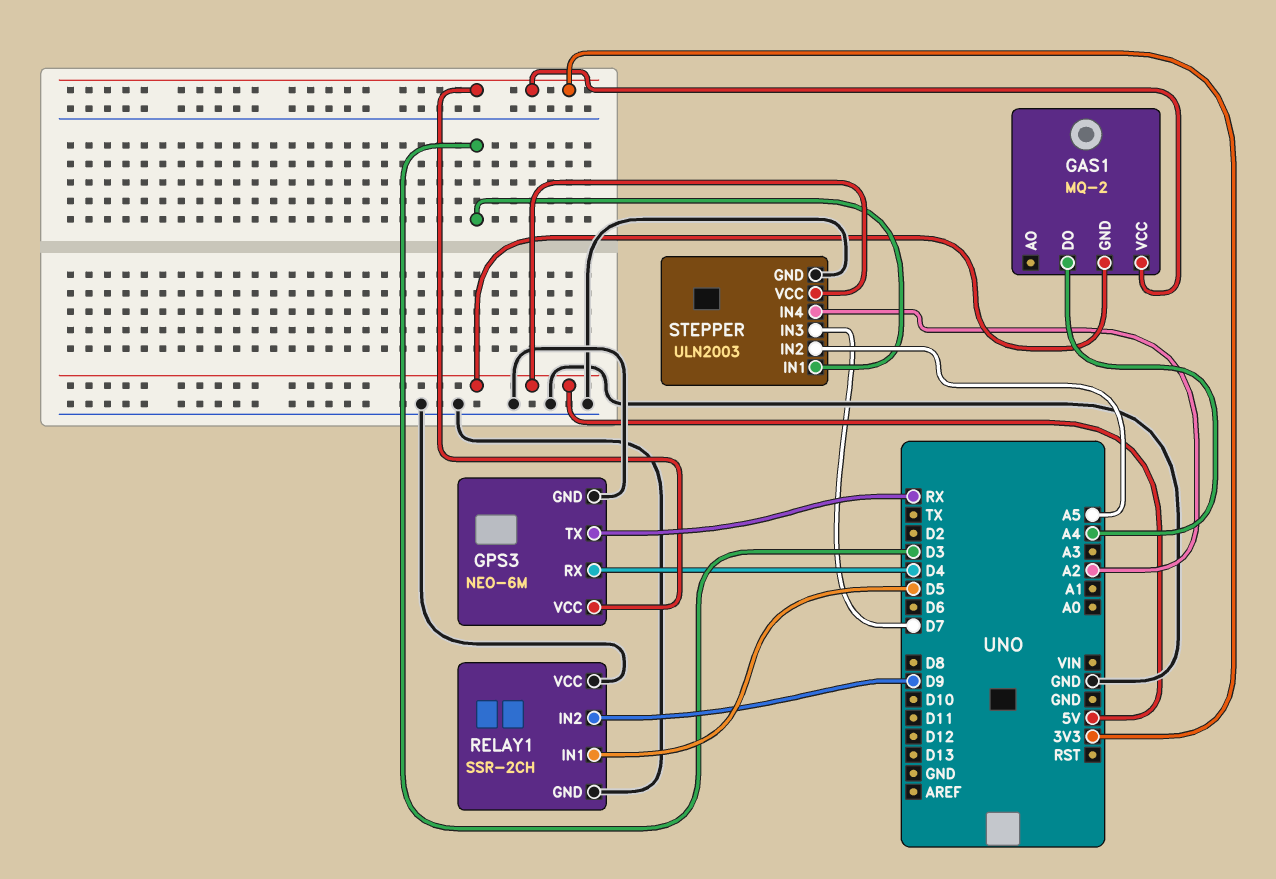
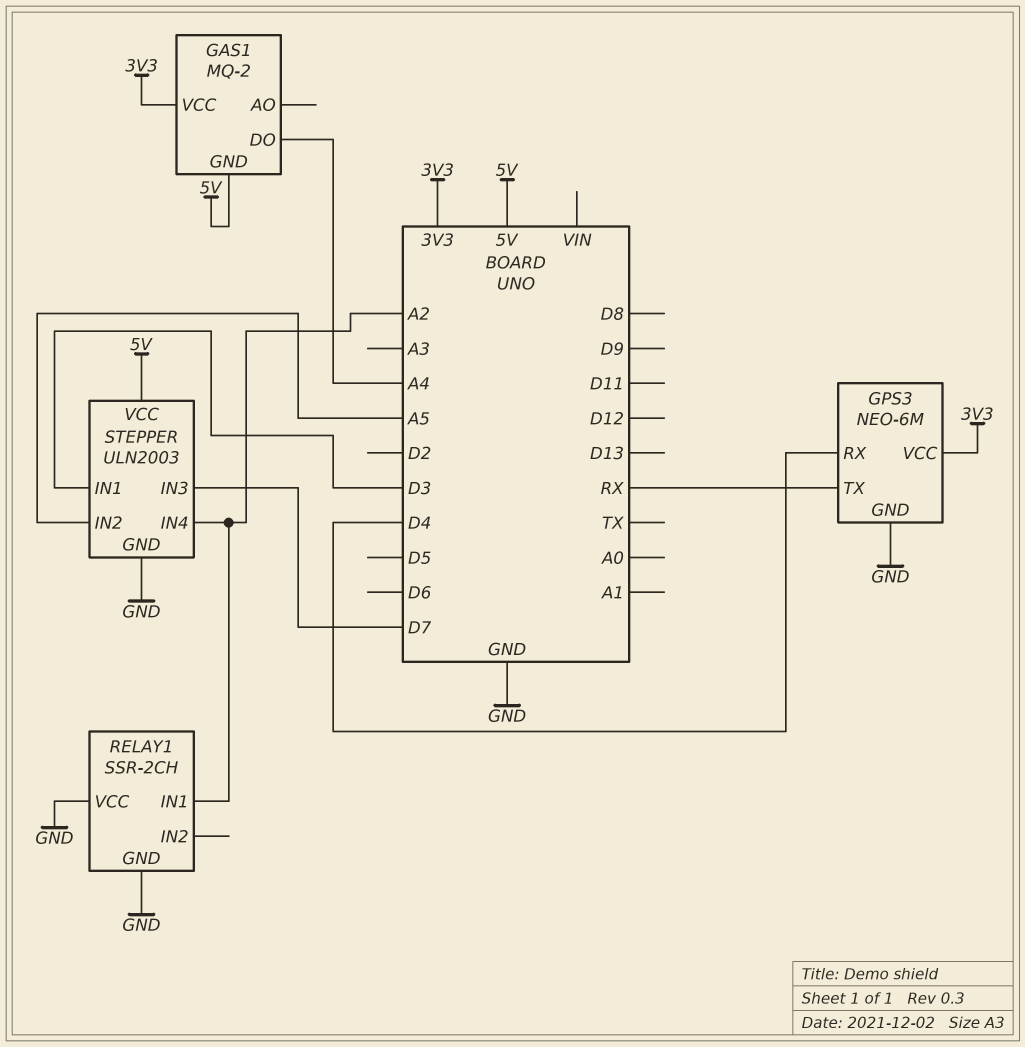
RELAY1 pin IN1: D5 -> A2
RELAY1 pin IN2: D9 -> none

